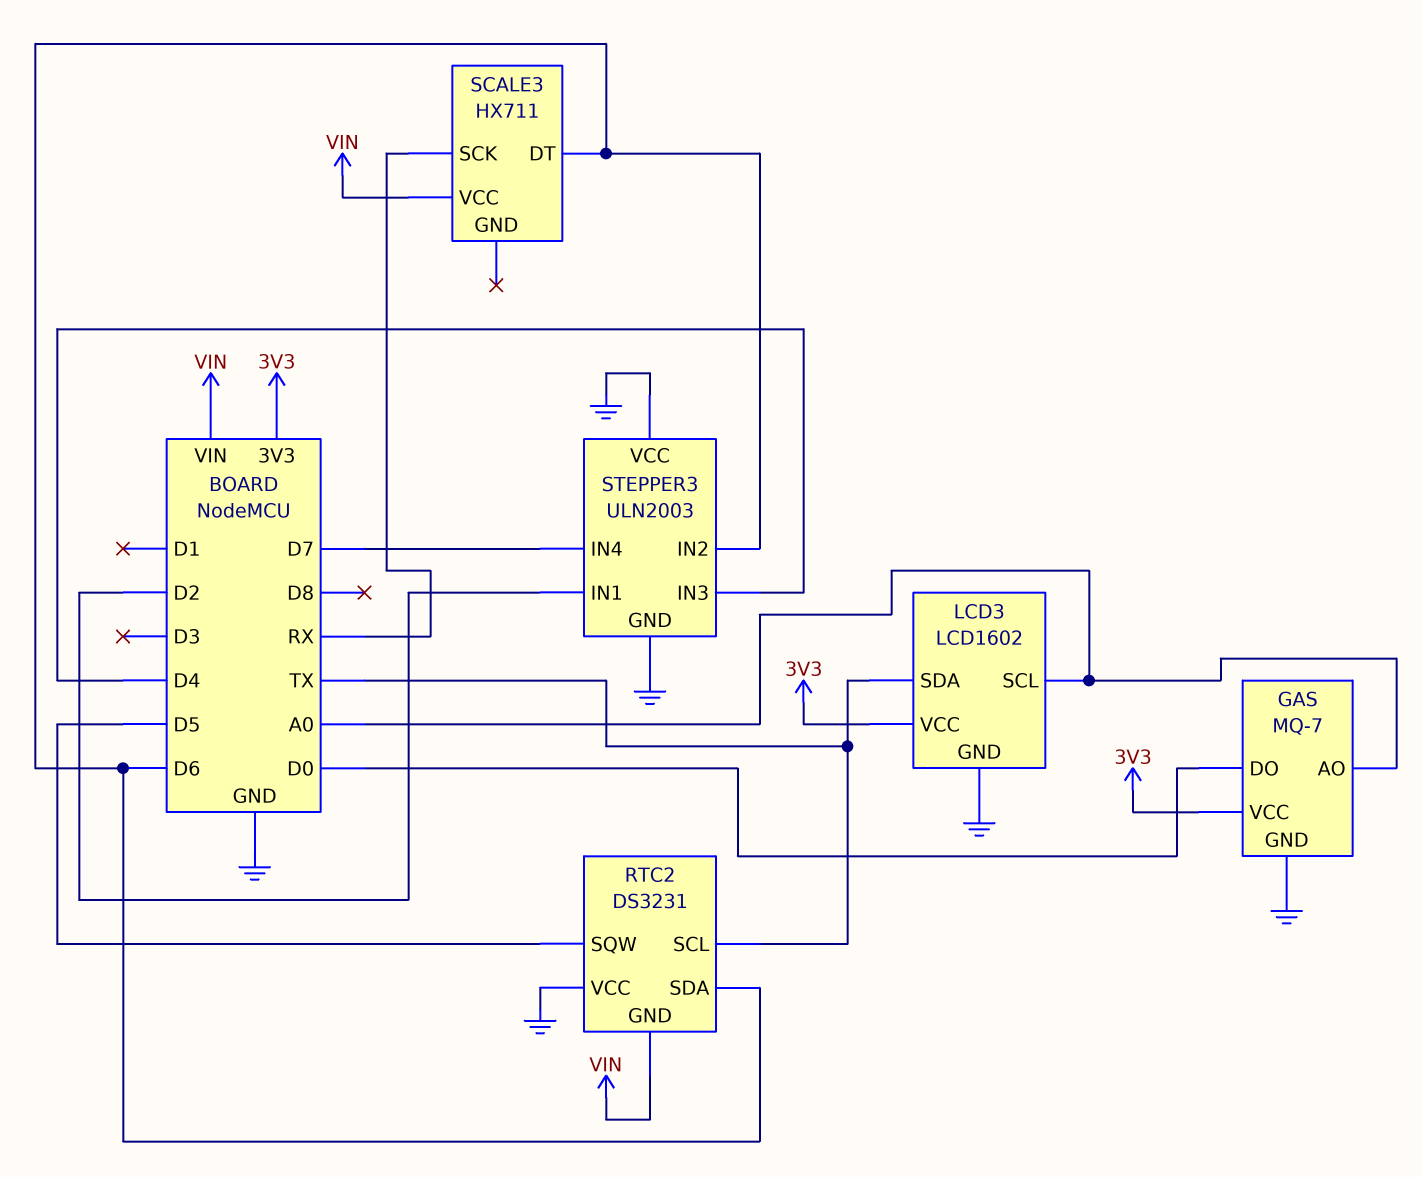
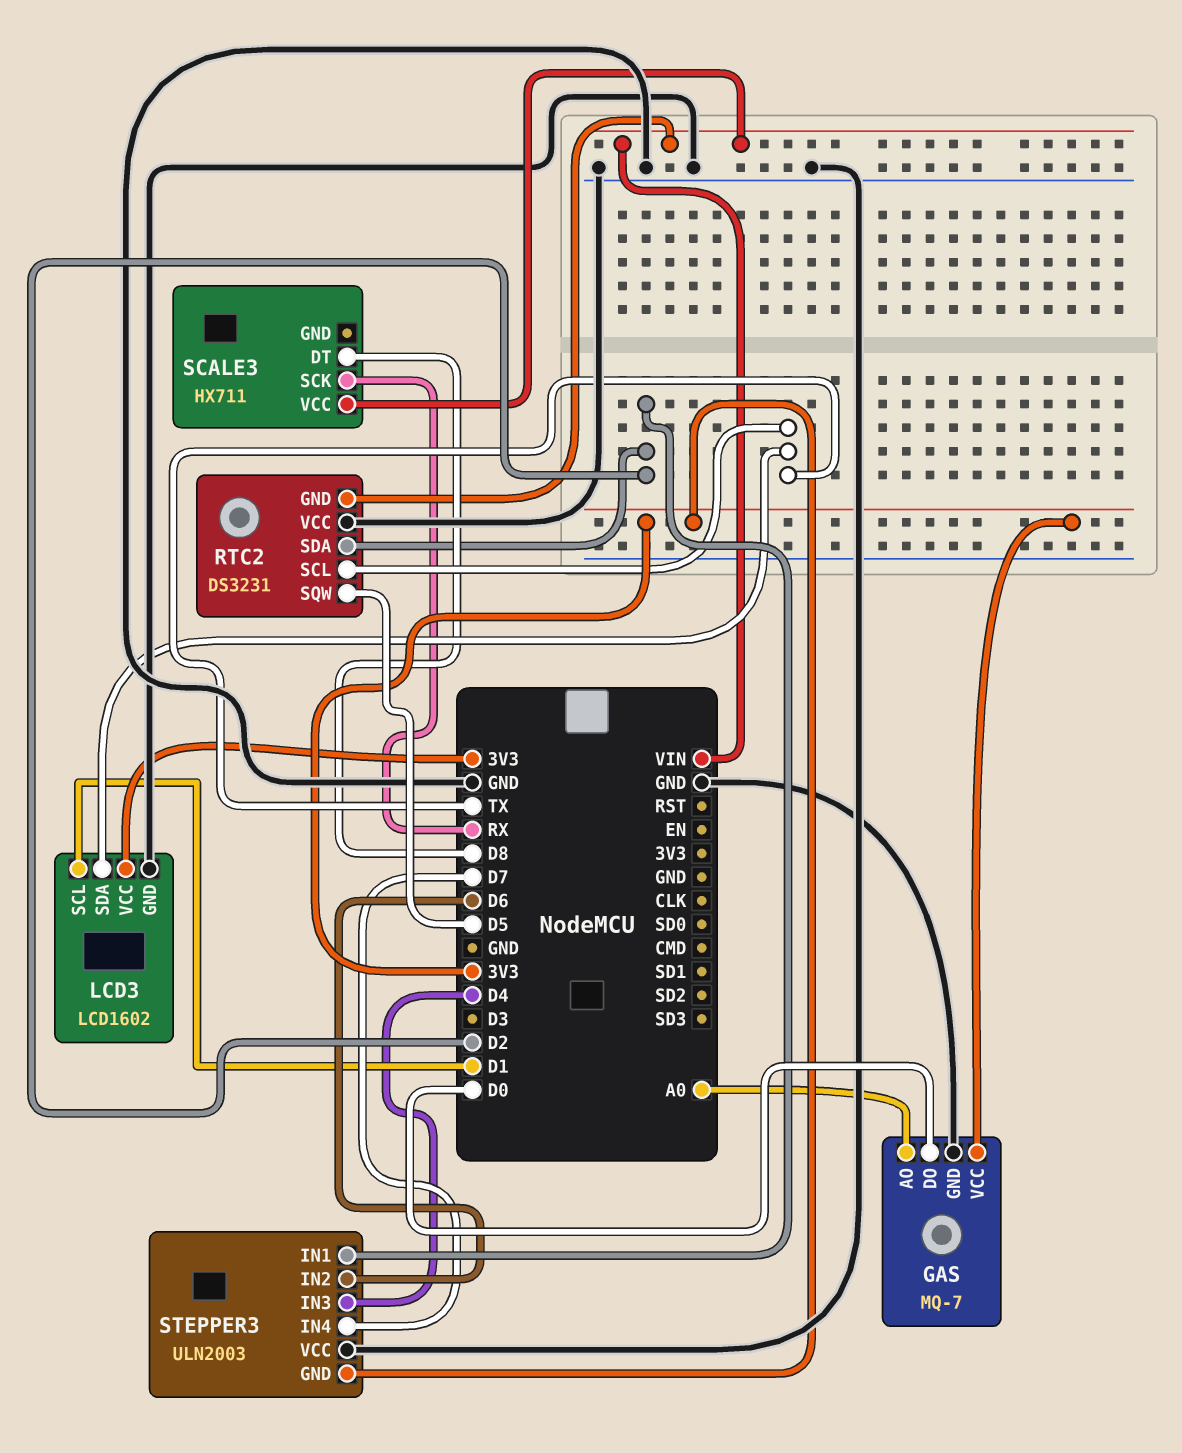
LCD3 pin SCL: A0 -> D1
RTC2 pin SDA: D6 -> D2
SCALE3 pin DT: D6 -> D8
STEPPER3 pin GND: GND -> 3V3

